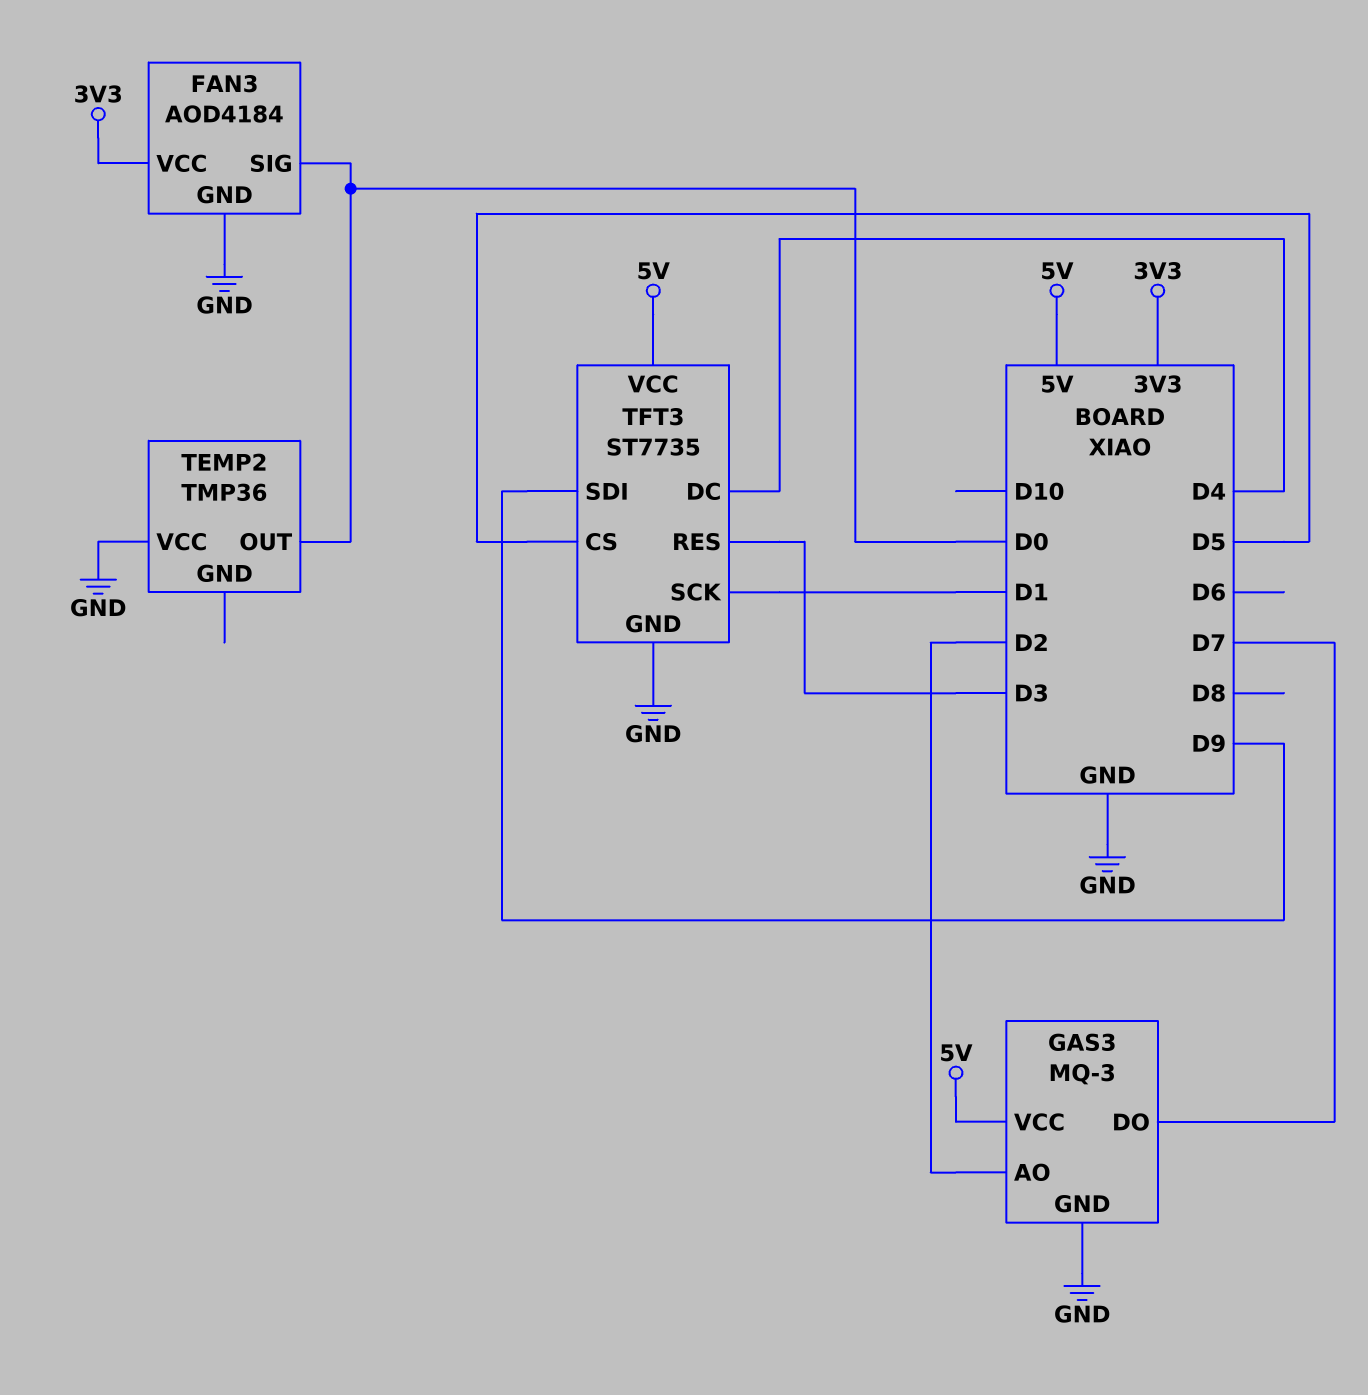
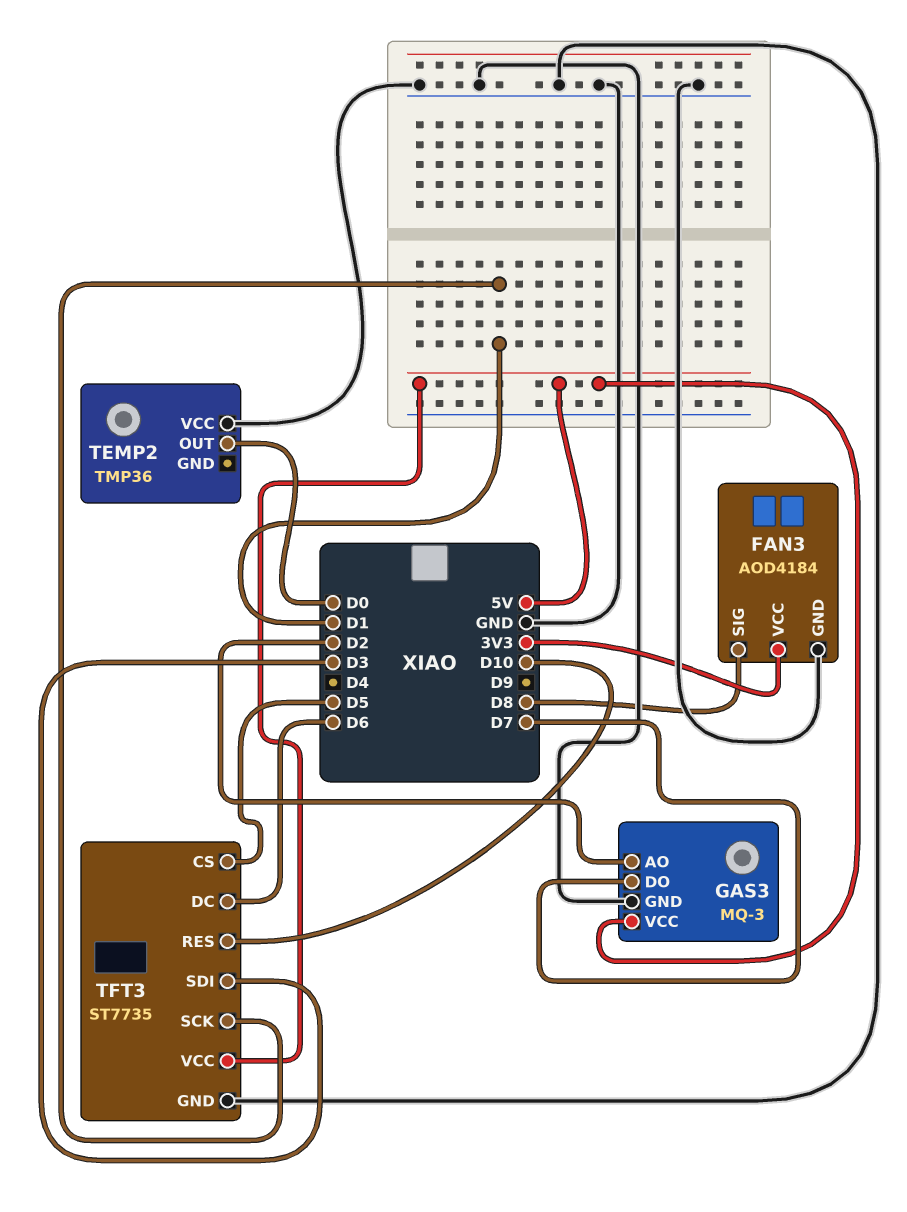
FAN3 pin SIG: D0 -> D8
TFT3 pin DC: D4 -> D6
TFT3 pin RES: D3 -> D10
TFT3 pin SDI: D9 -> D3

